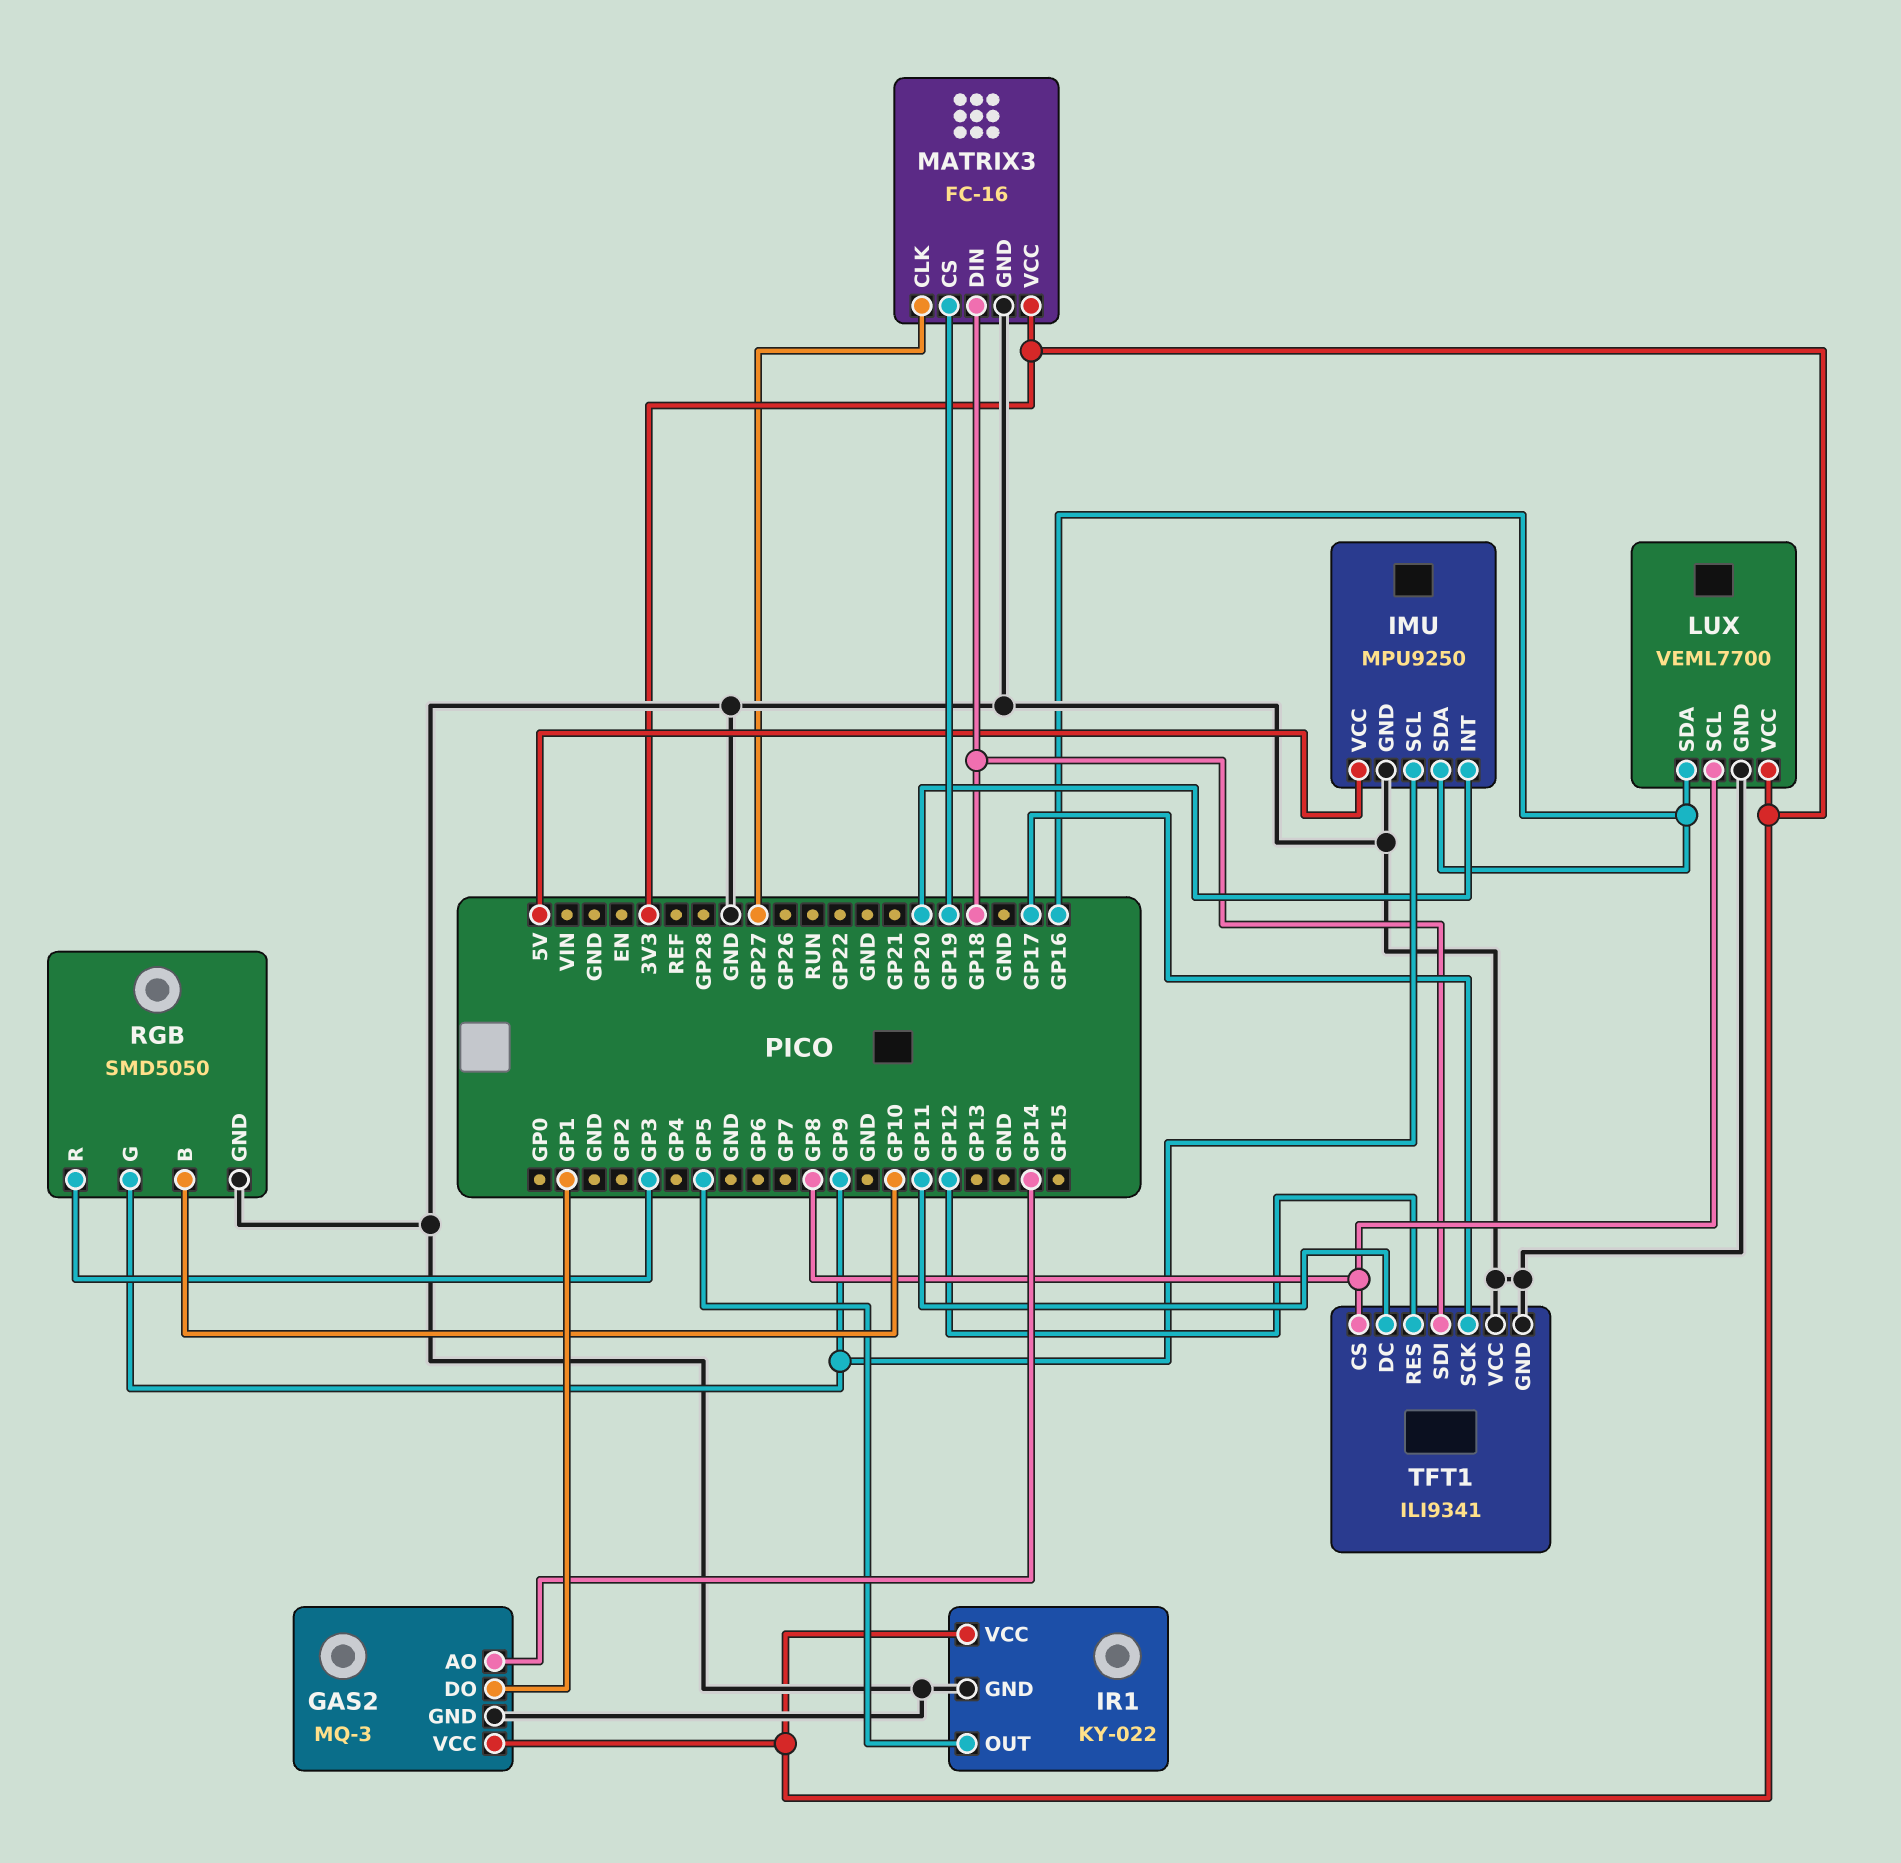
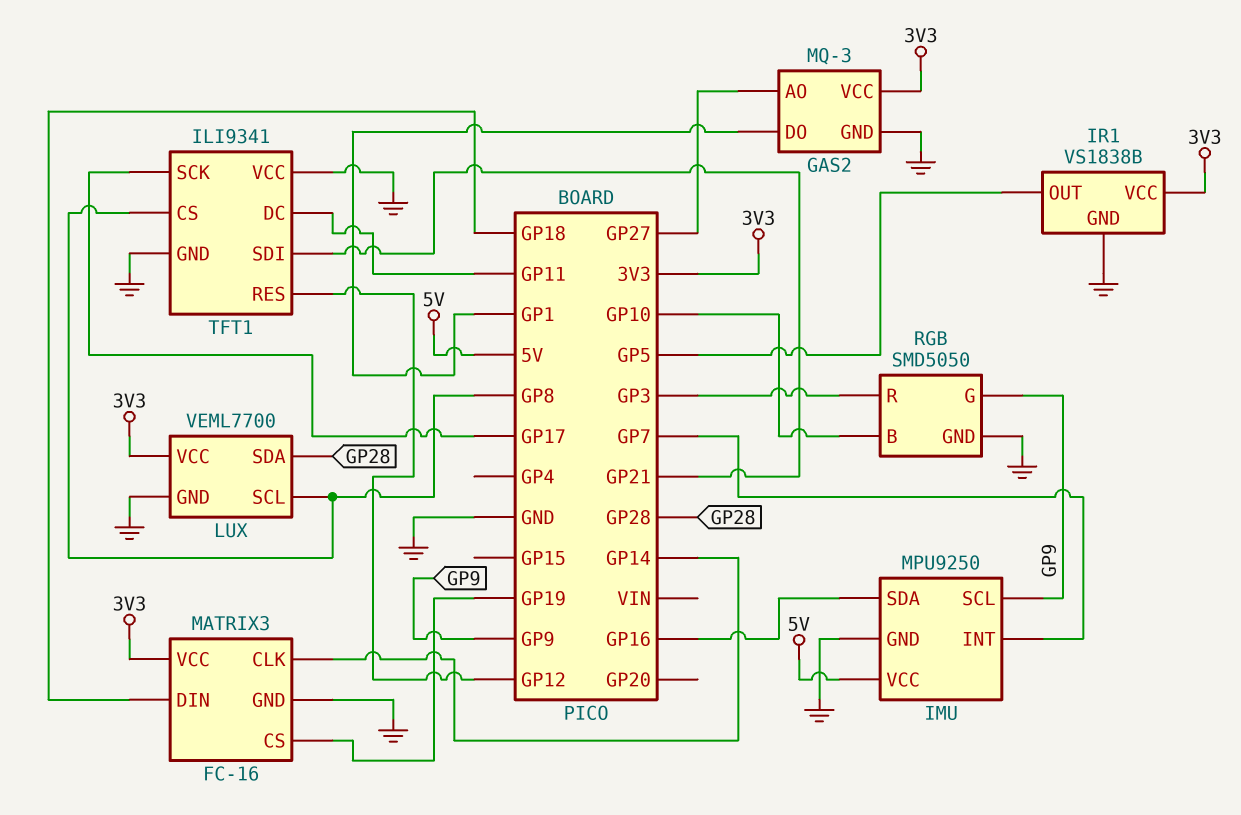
GAS2 pin AO: GP14 -> GP27
IMU pin INT: GP20 -> GP7
IR1: KY-022 -> VS1838B
LUX pin SDA: GP16 -> GP28
MATRIX3 pin CLK: GP27 -> GP14
TFT1 pin SDI: GP18 -> GP21

